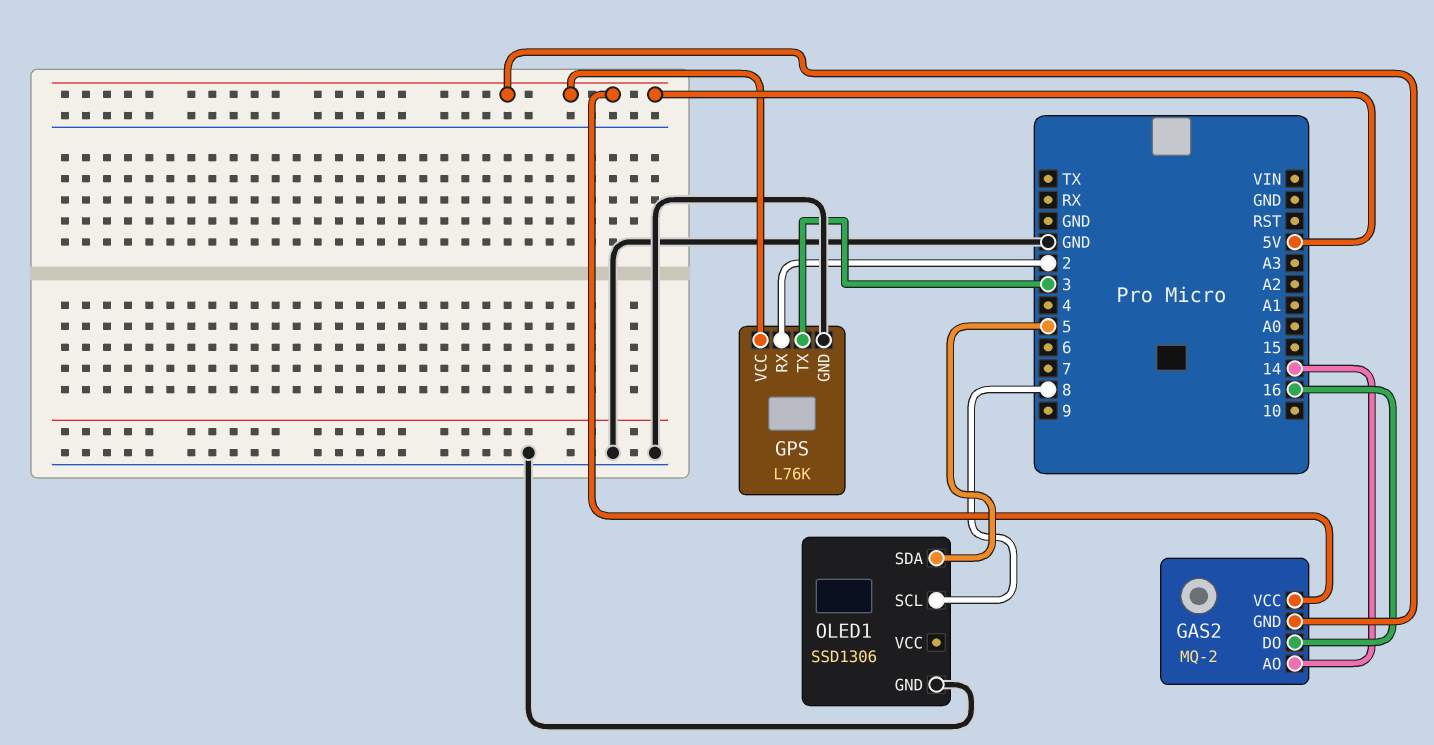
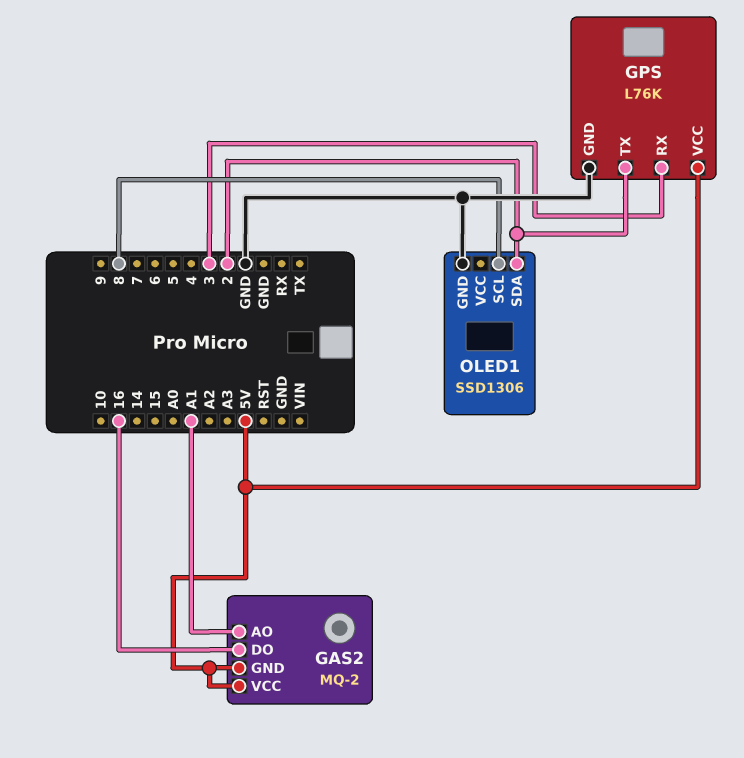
GAS2 pin AO: 14 -> A1
GPS pin RX: 2 -> 3
GPS pin TX: 3 -> 2
OLED1 pin SDA: 5 -> 2

